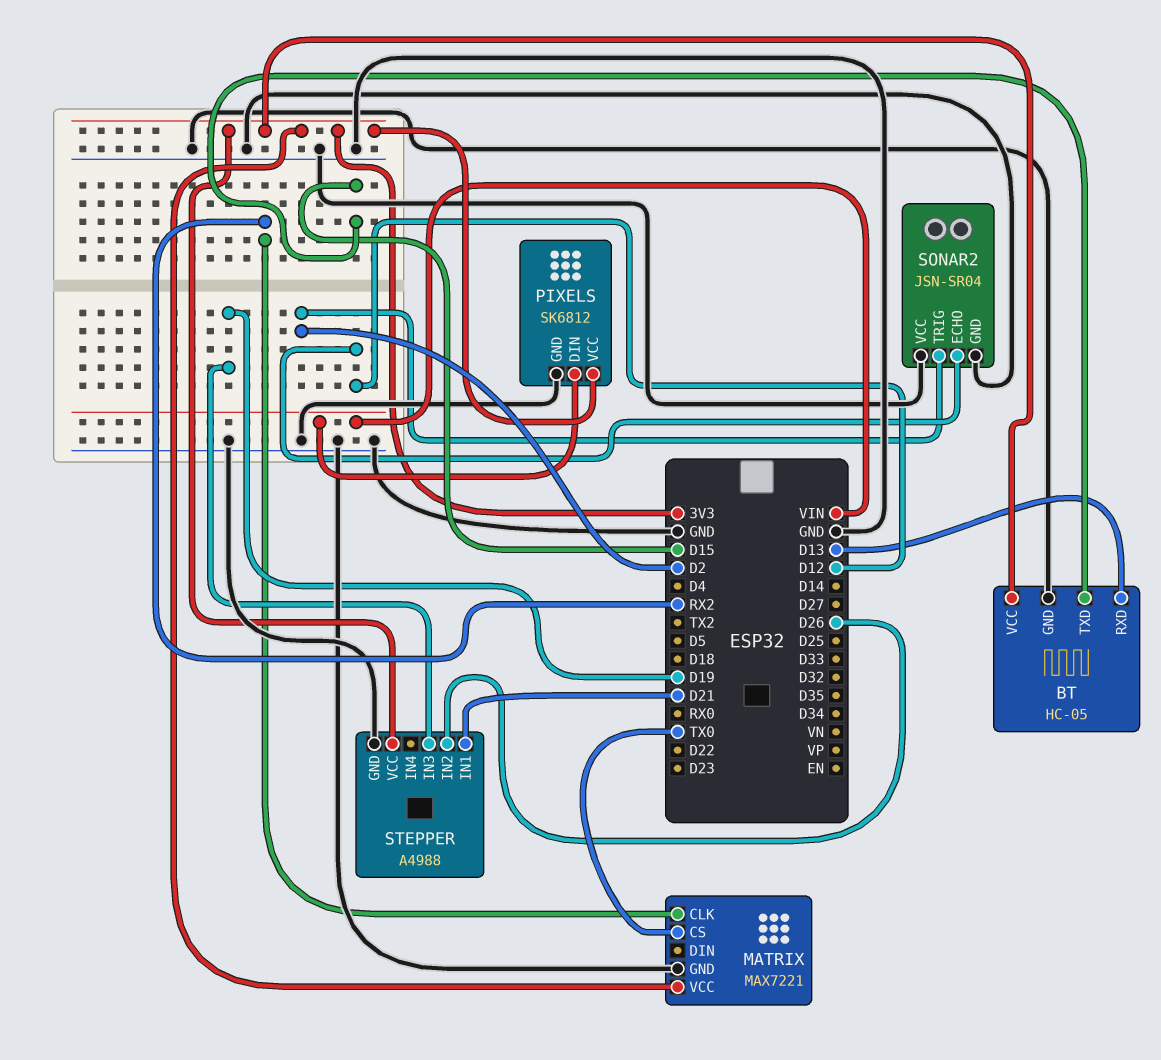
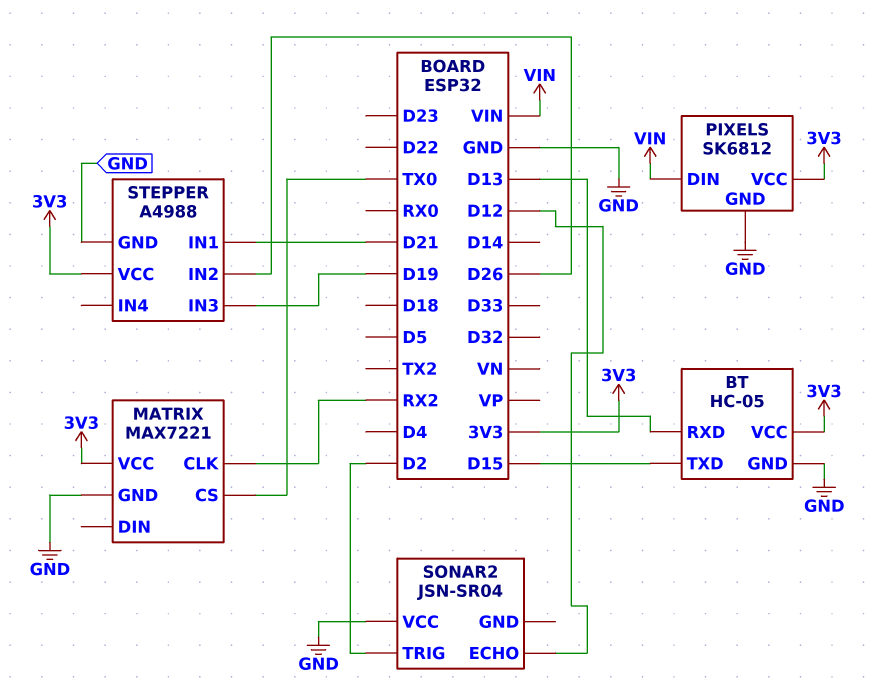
SONAR2 pin GND: GND -> none

